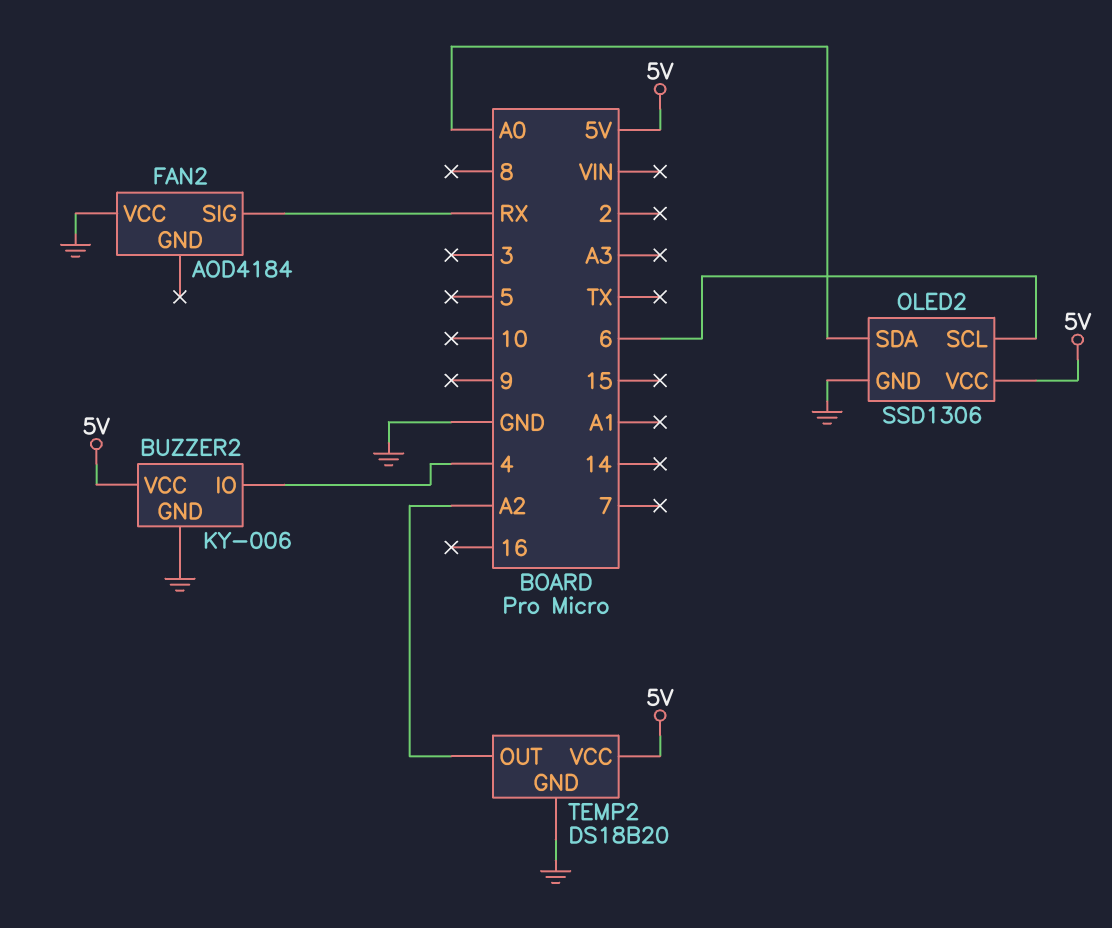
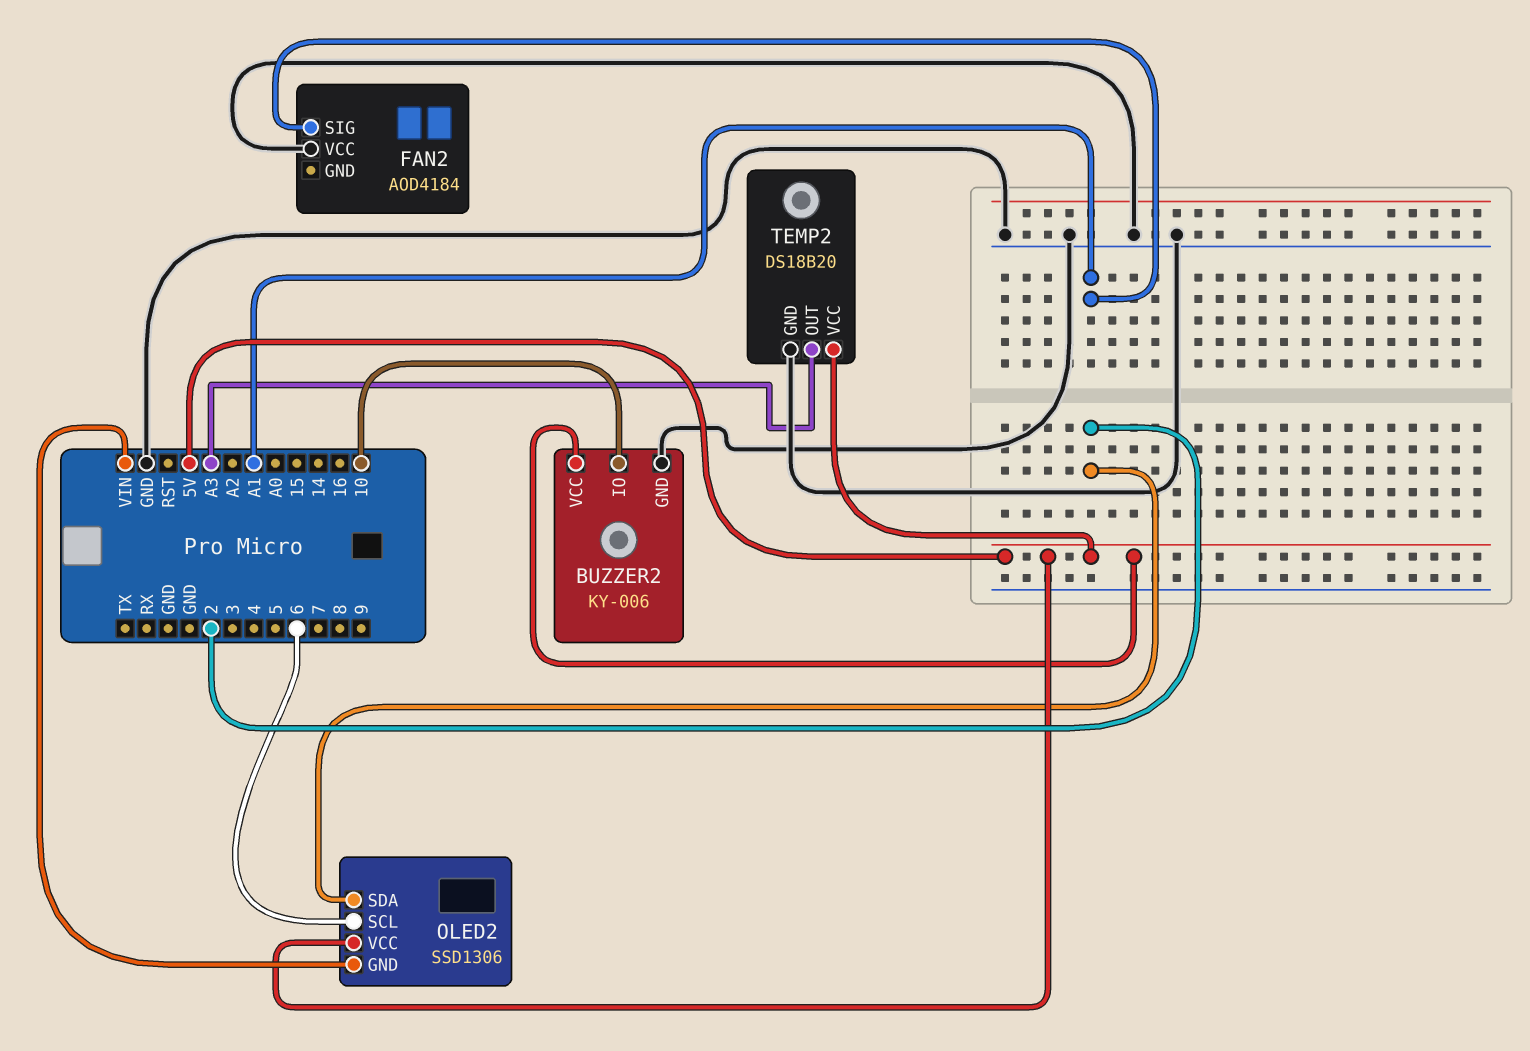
BUZZER2 pin IO: 4 -> 10
FAN2 pin SIG: RX -> A1
OLED2 pin GND: GND -> VIN
OLED2 pin SDA: A0 -> 2
TEMP2 pin OUT: A2 -> A3

